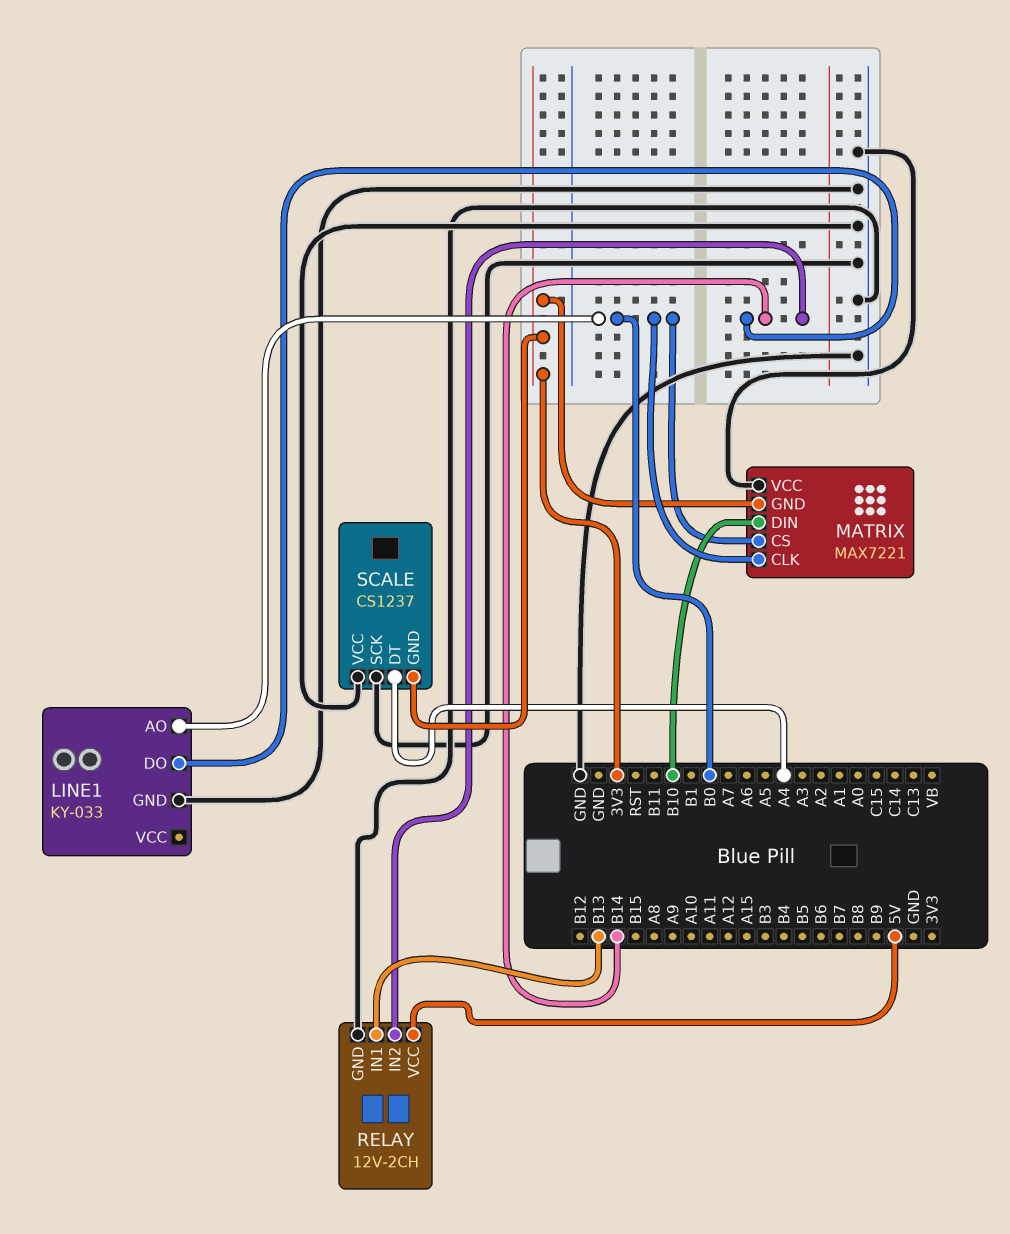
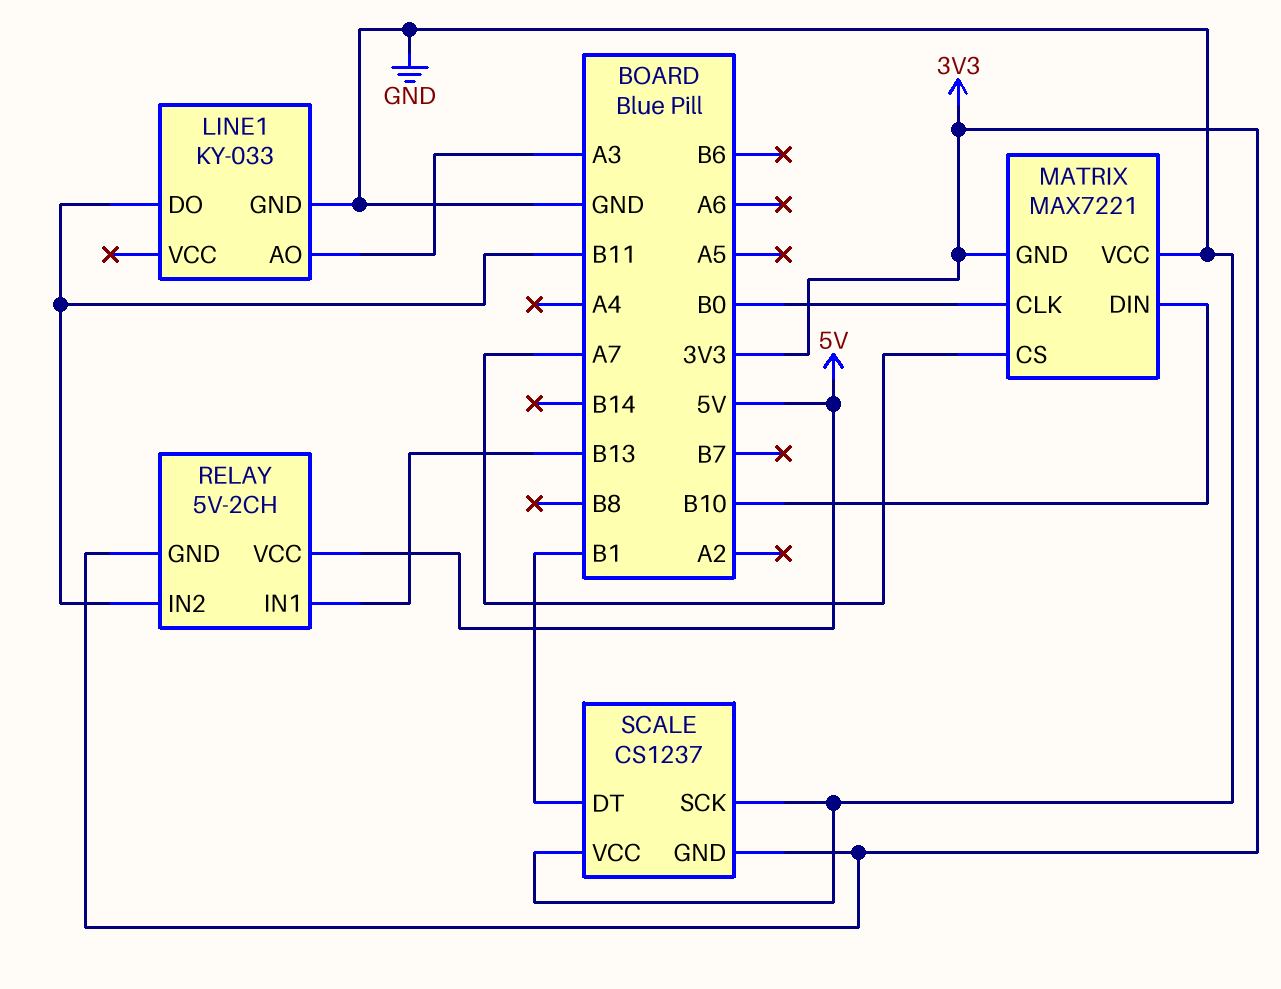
LINE1 pin AO: B0 -> A3
LINE1 pin DO: B14 -> B11
MATRIX pin CS: B0 -> A7
RELAY: 12V-2CH -> 5V-2CH
RELAY pin GND: GND -> 3V3
RELAY pin IN2: B14 -> B11
SCALE pin DT: A4 -> B1

